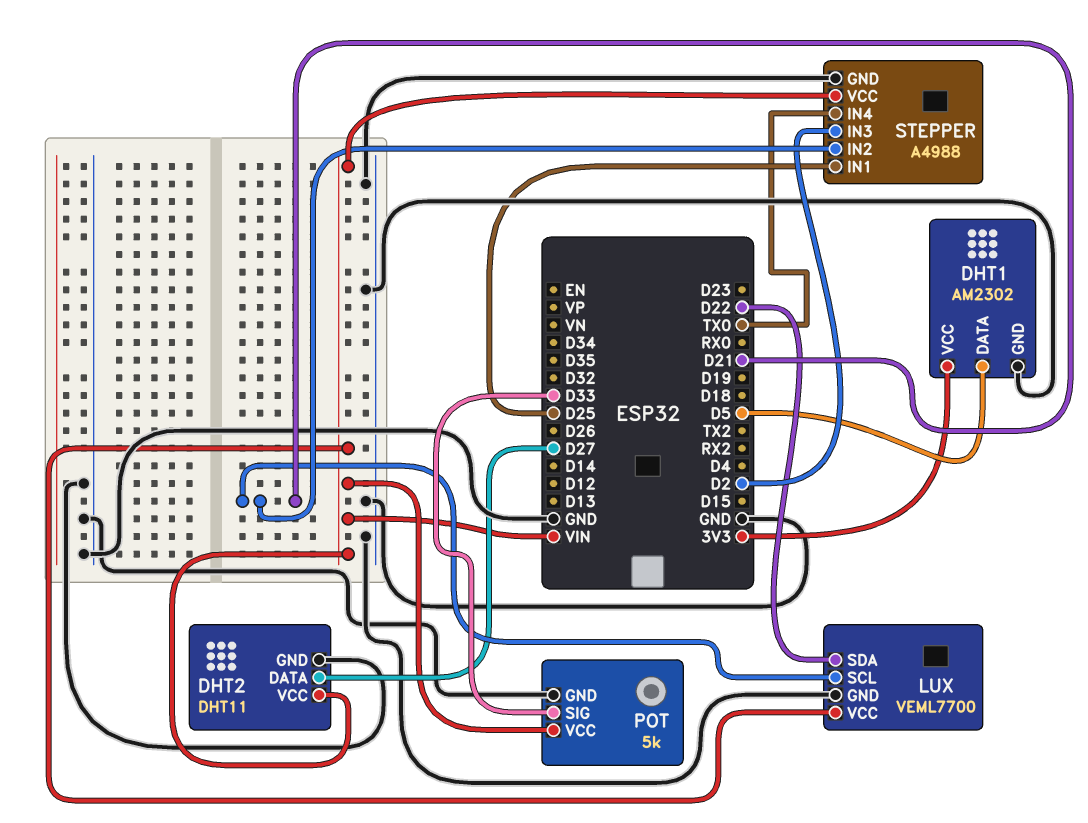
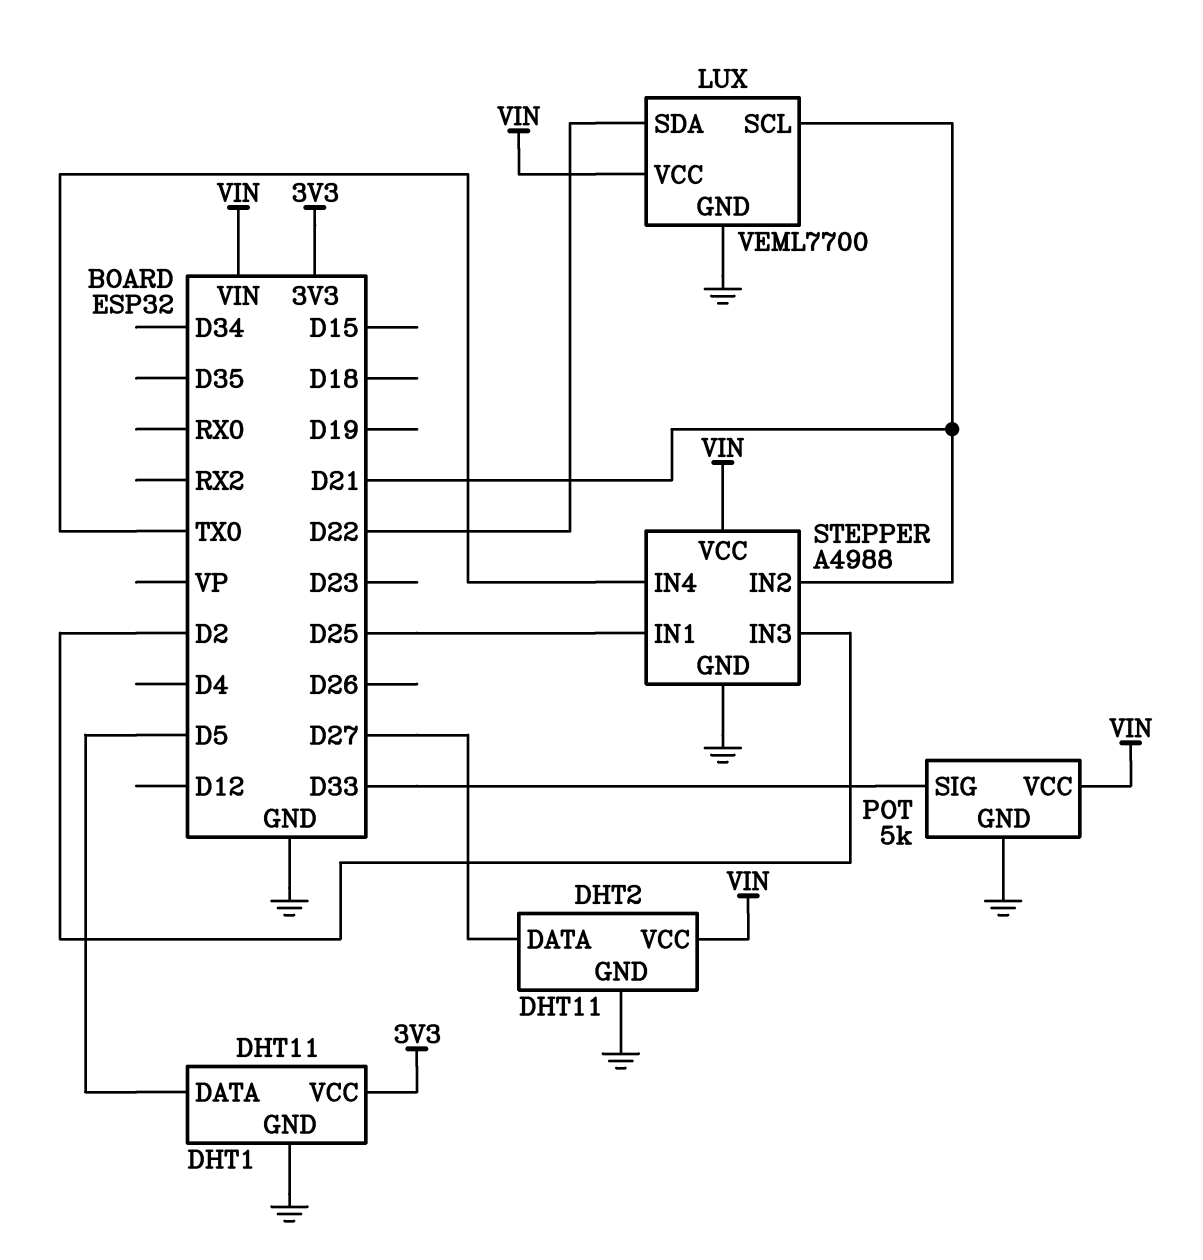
DHT1: AM2302 -> DHT11

